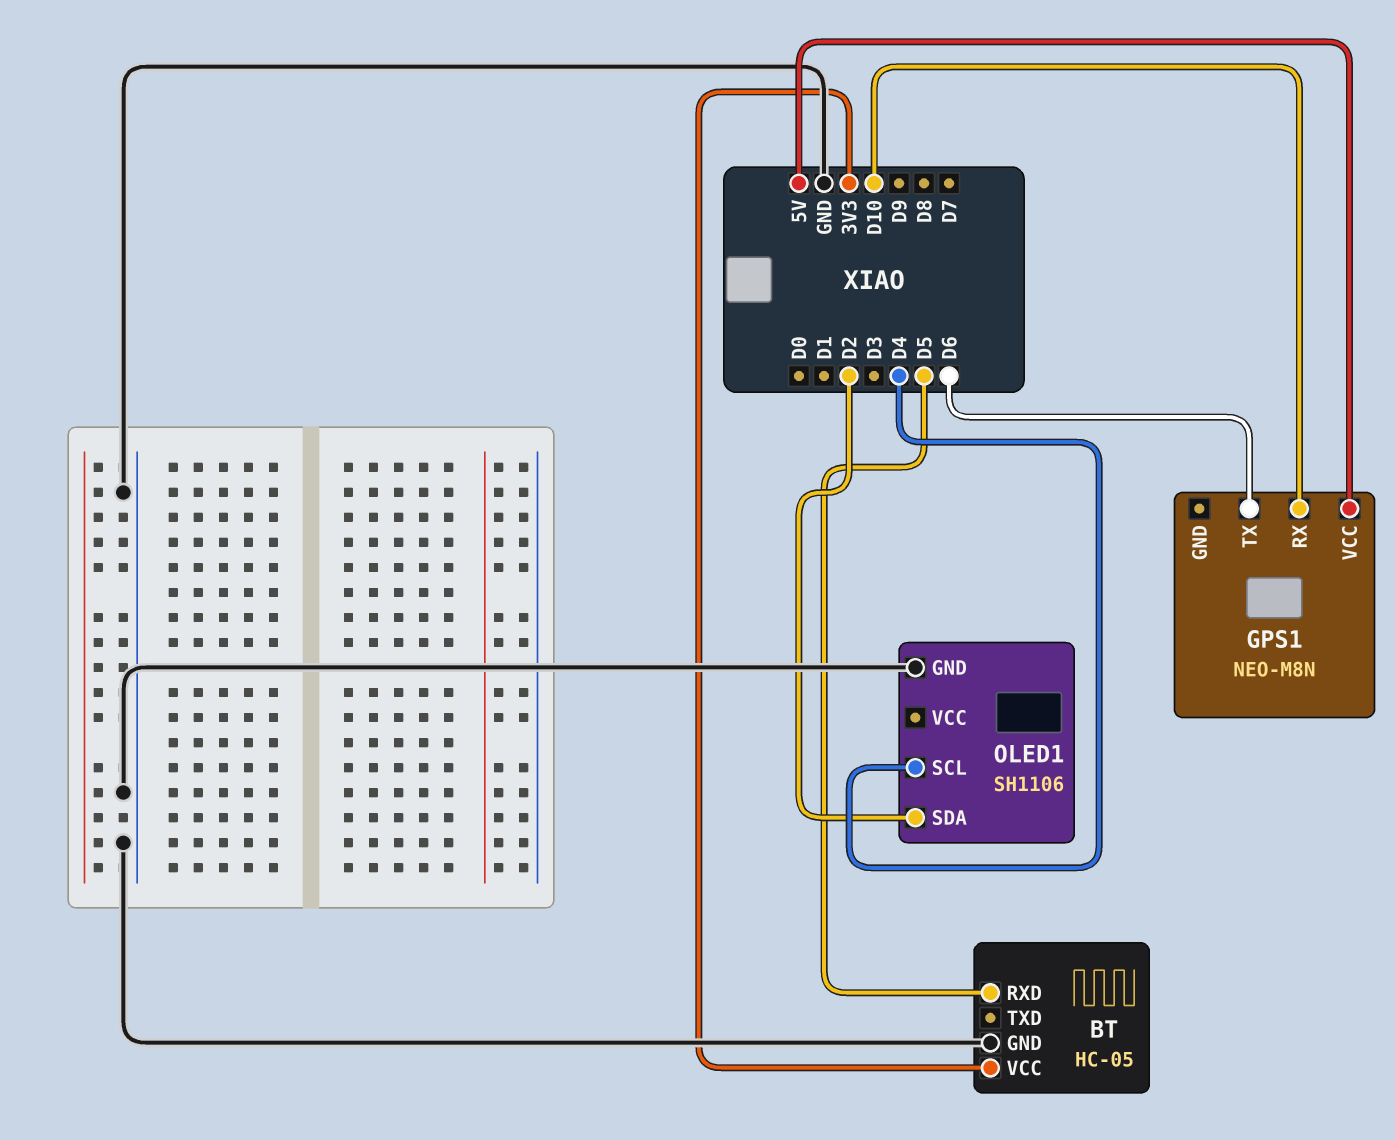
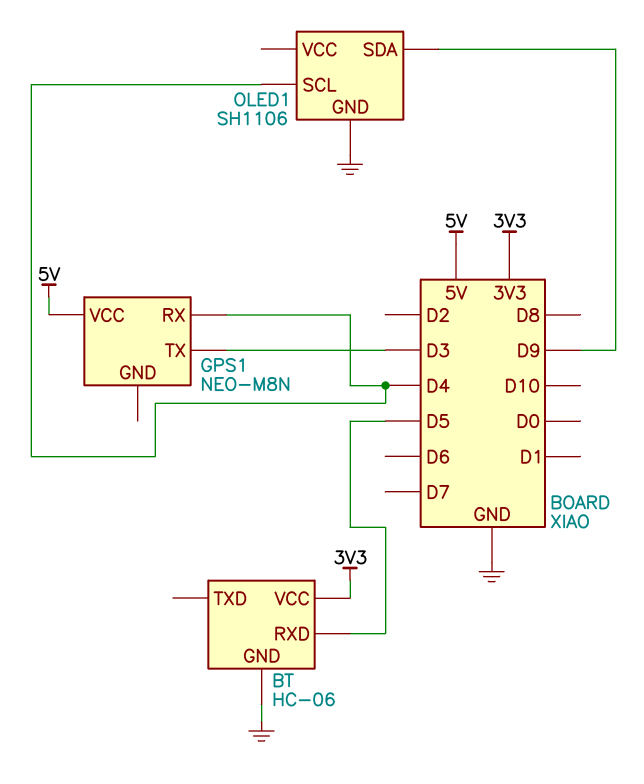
BT: HC-05 -> HC-06
GPS1 pin RX: D10 -> D4
GPS1 pin TX: D6 -> D3
OLED1 pin SDA: D2 -> D9

